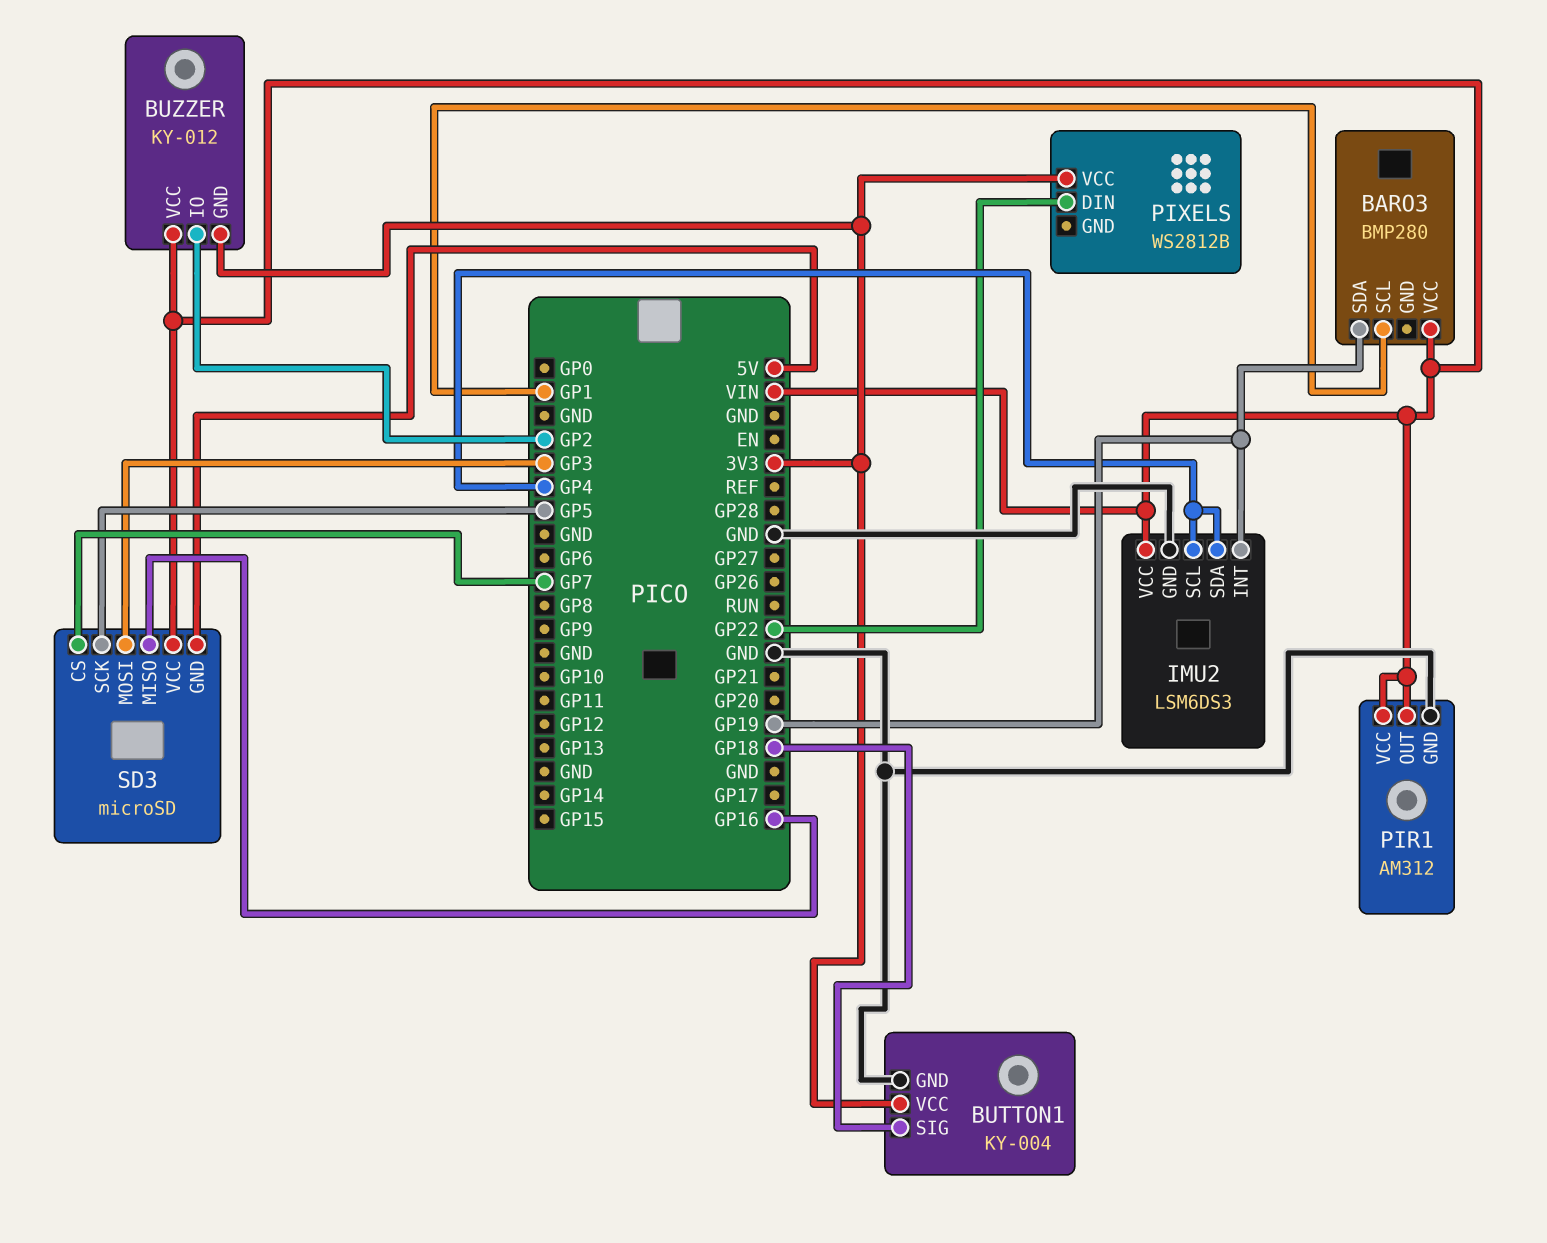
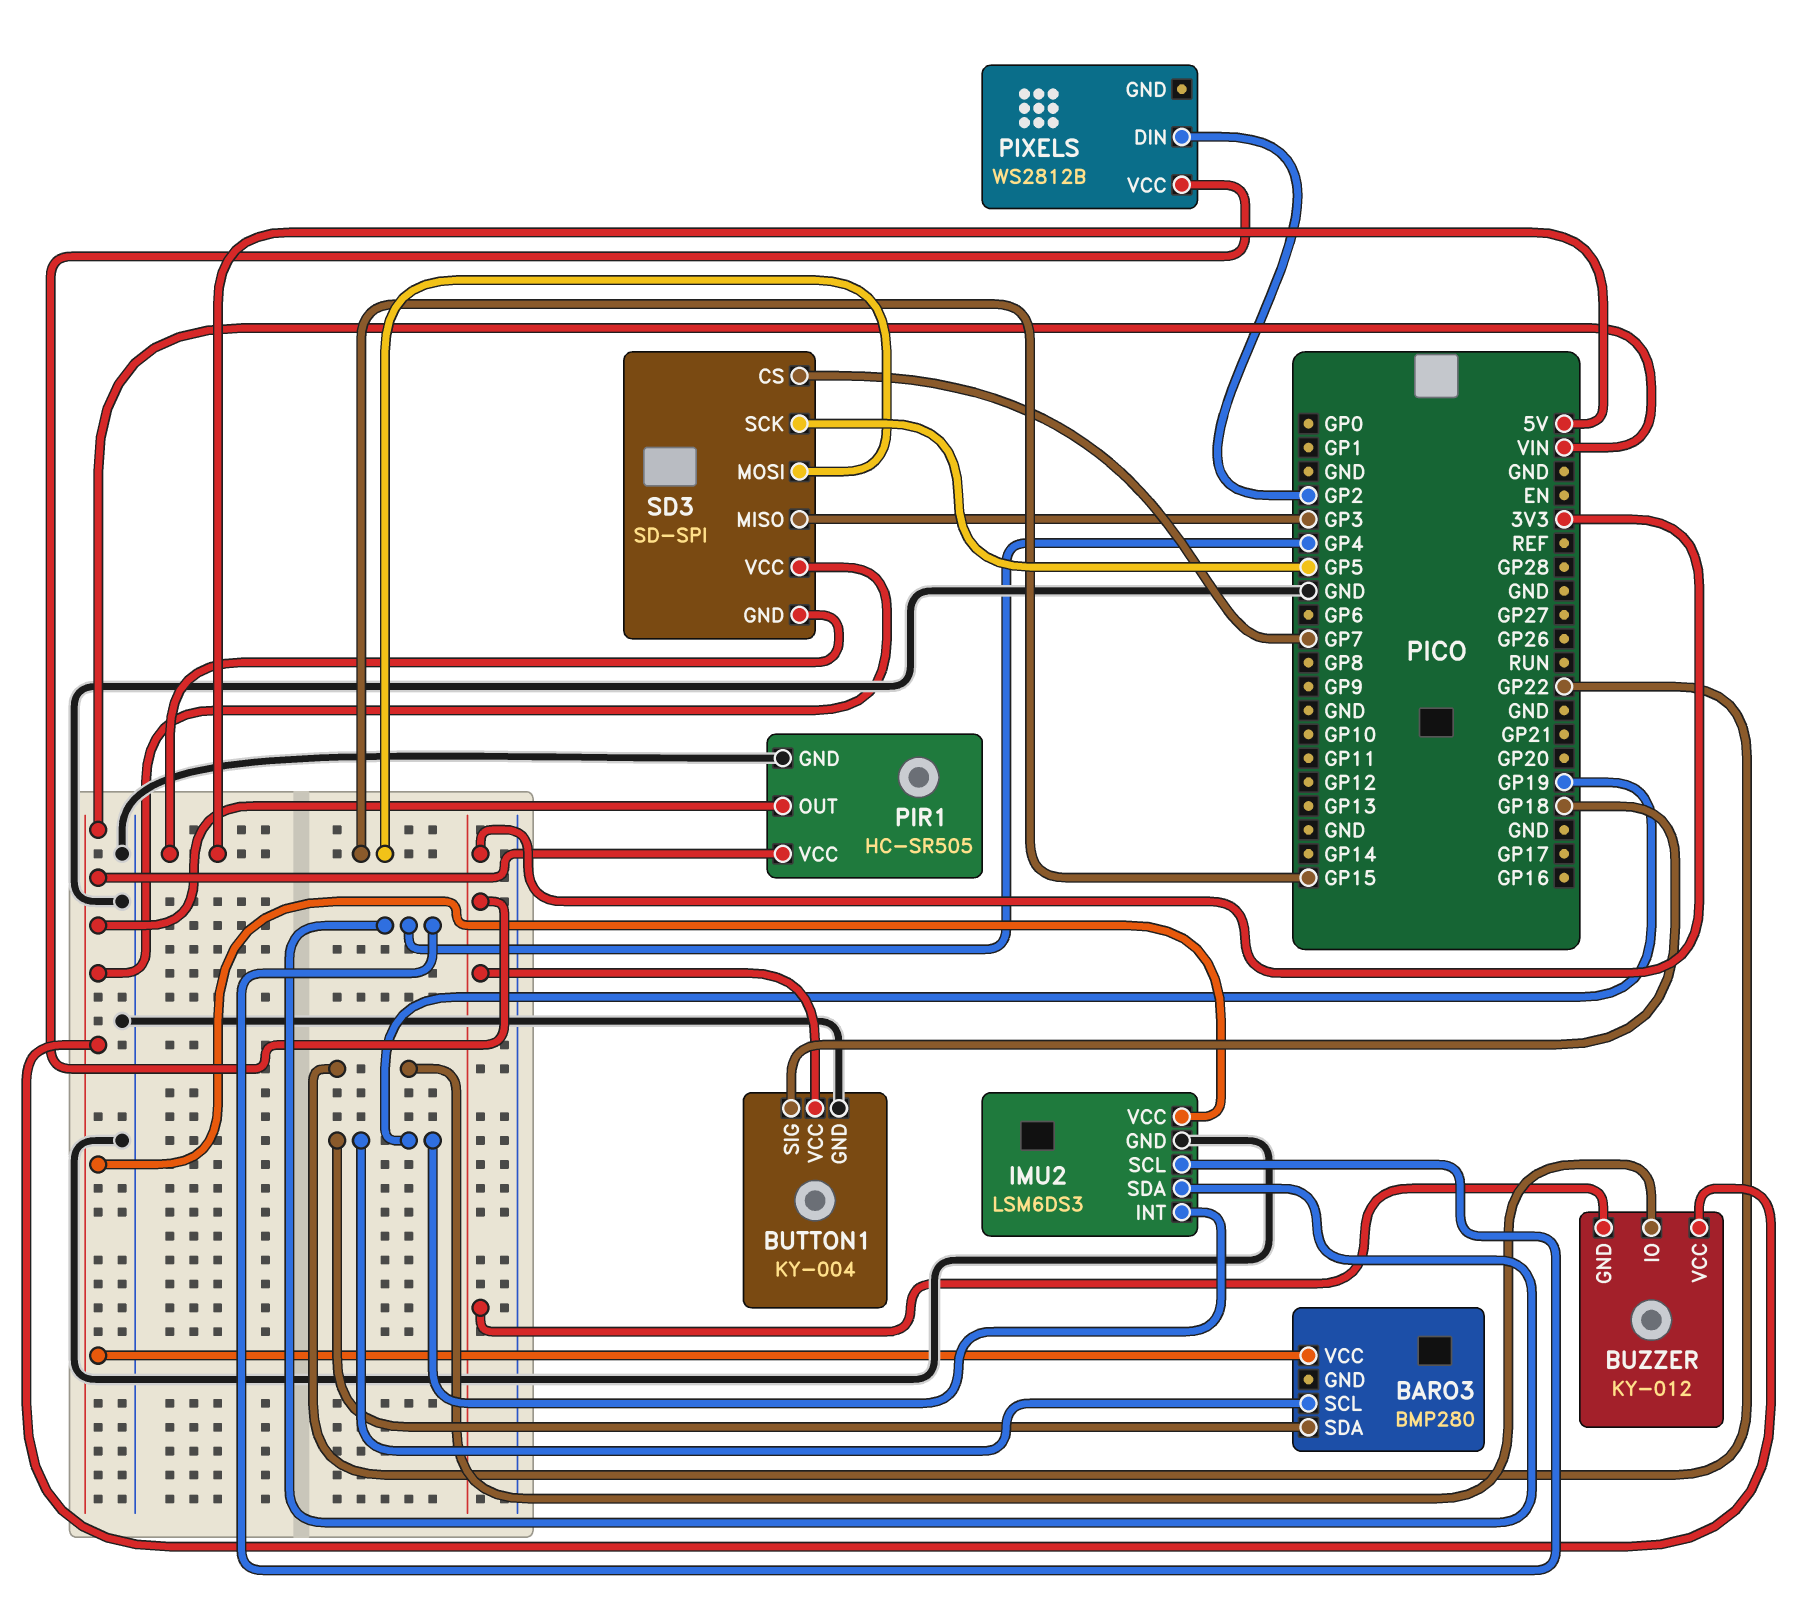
BARO3 pin SCL: GP1 -> GP19
BUZZER pin IO: GP2 -> GP22
PIR1: AM312 -> HC-SR505
PIXELS pin DIN: GP22 -> GP2
SD3: microSD -> SD-SPI
SD3 pin MISO: GP16 -> GP3
SD3 pin MOSI: GP3 -> GP15

